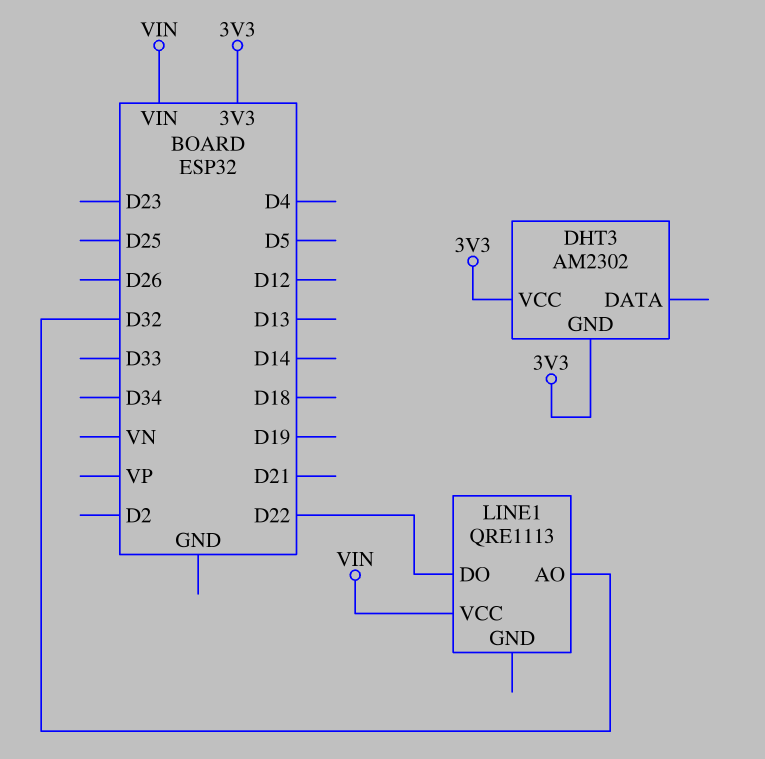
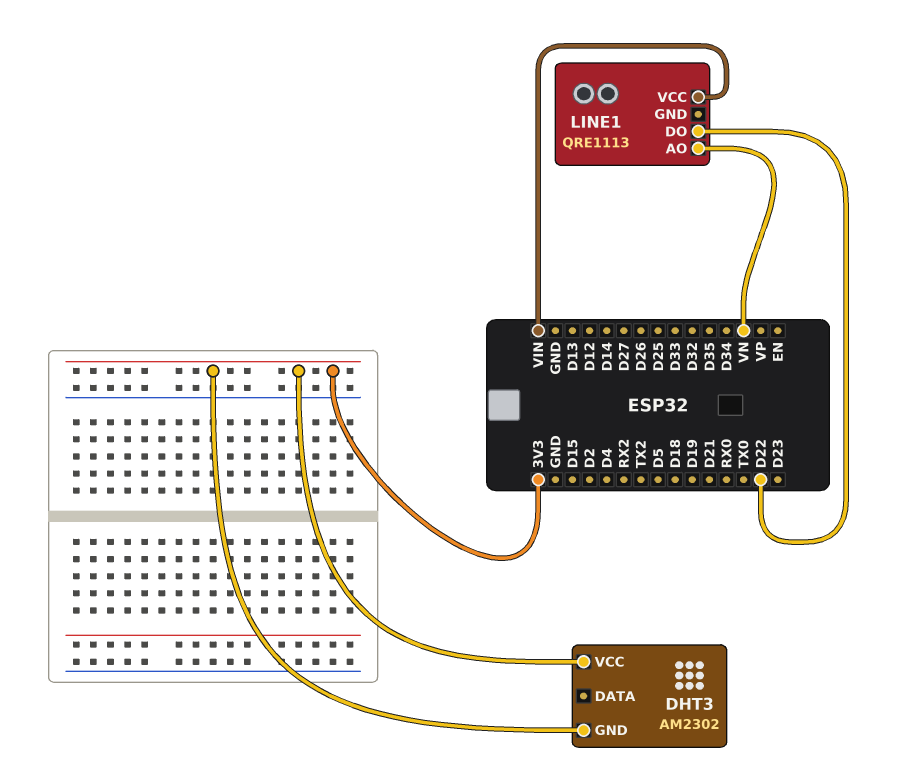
LINE1 pin AO: D32 -> VN

